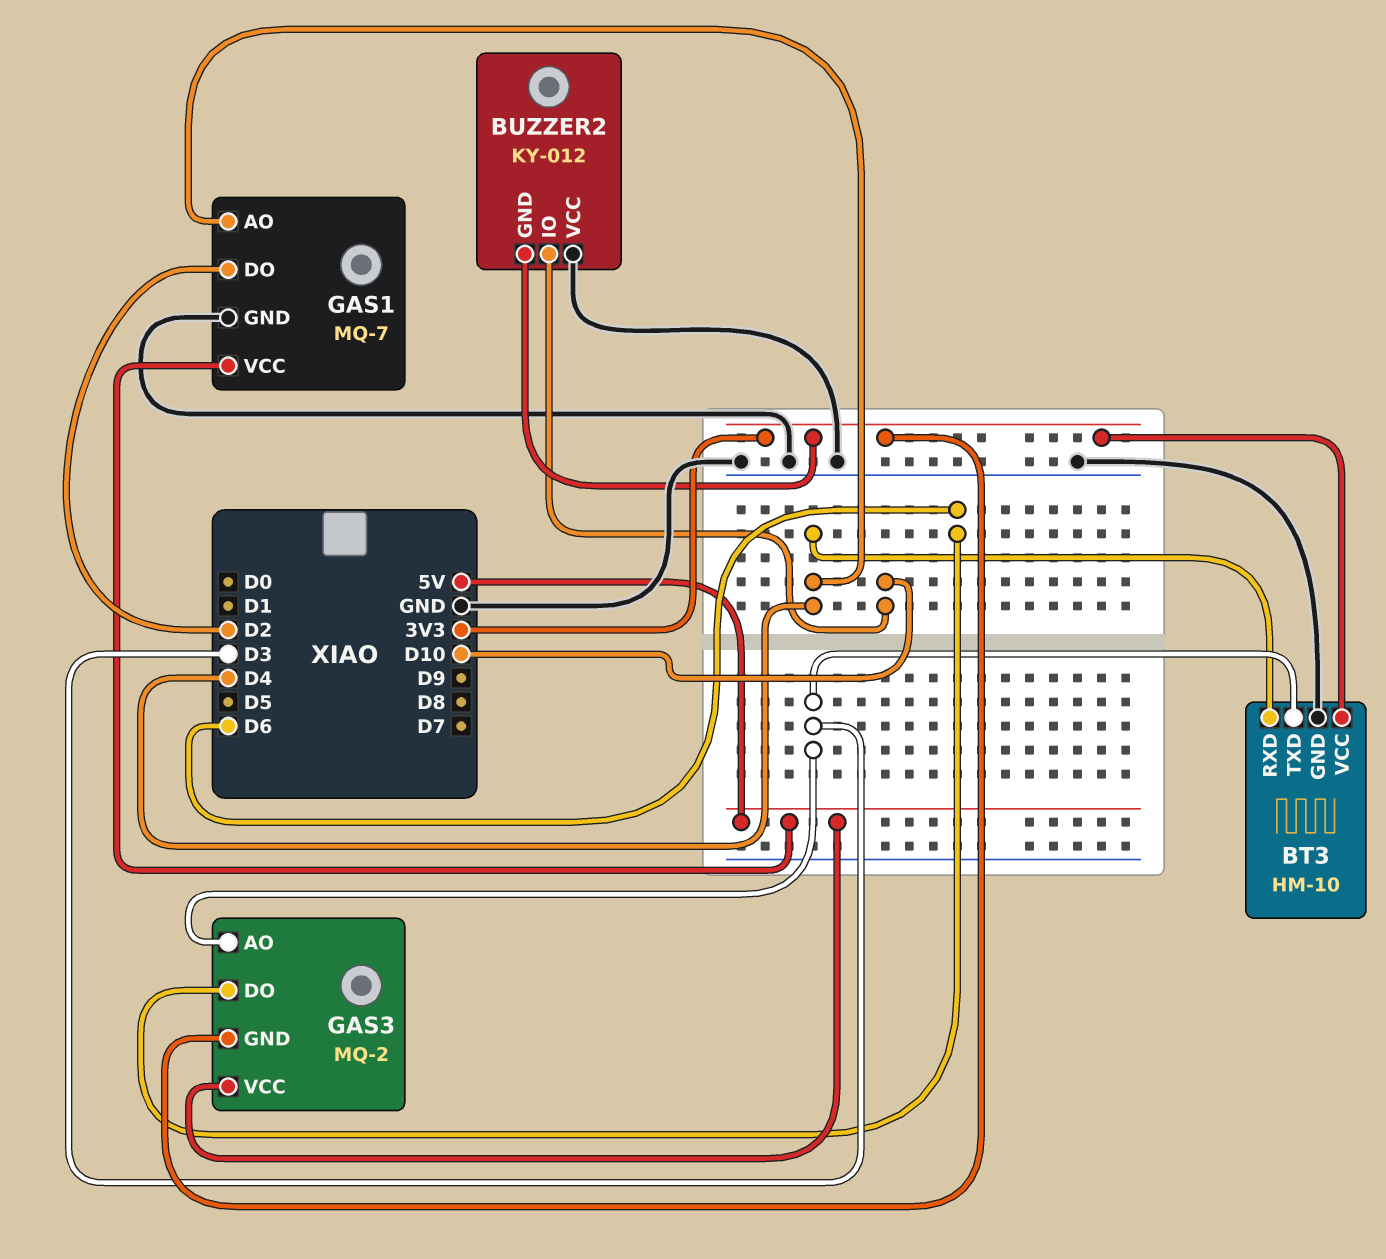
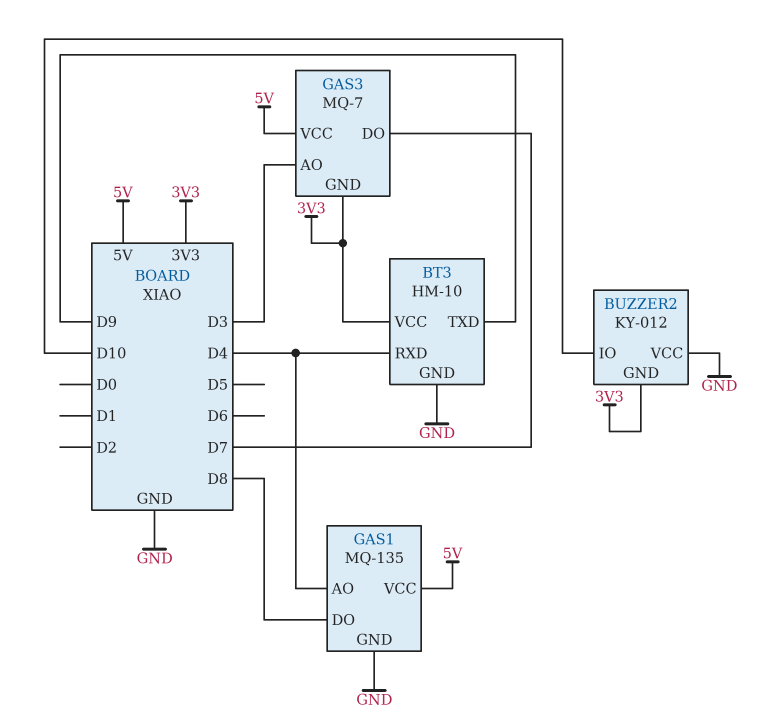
BT3 pin TXD: D3 -> D9
GAS1: MQ-7 -> MQ-135
GAS1 pin DO: D2 -> D8
GAS3: MQ-2 -> MQ-7
GAS3 pin DO: D6 -> D7

